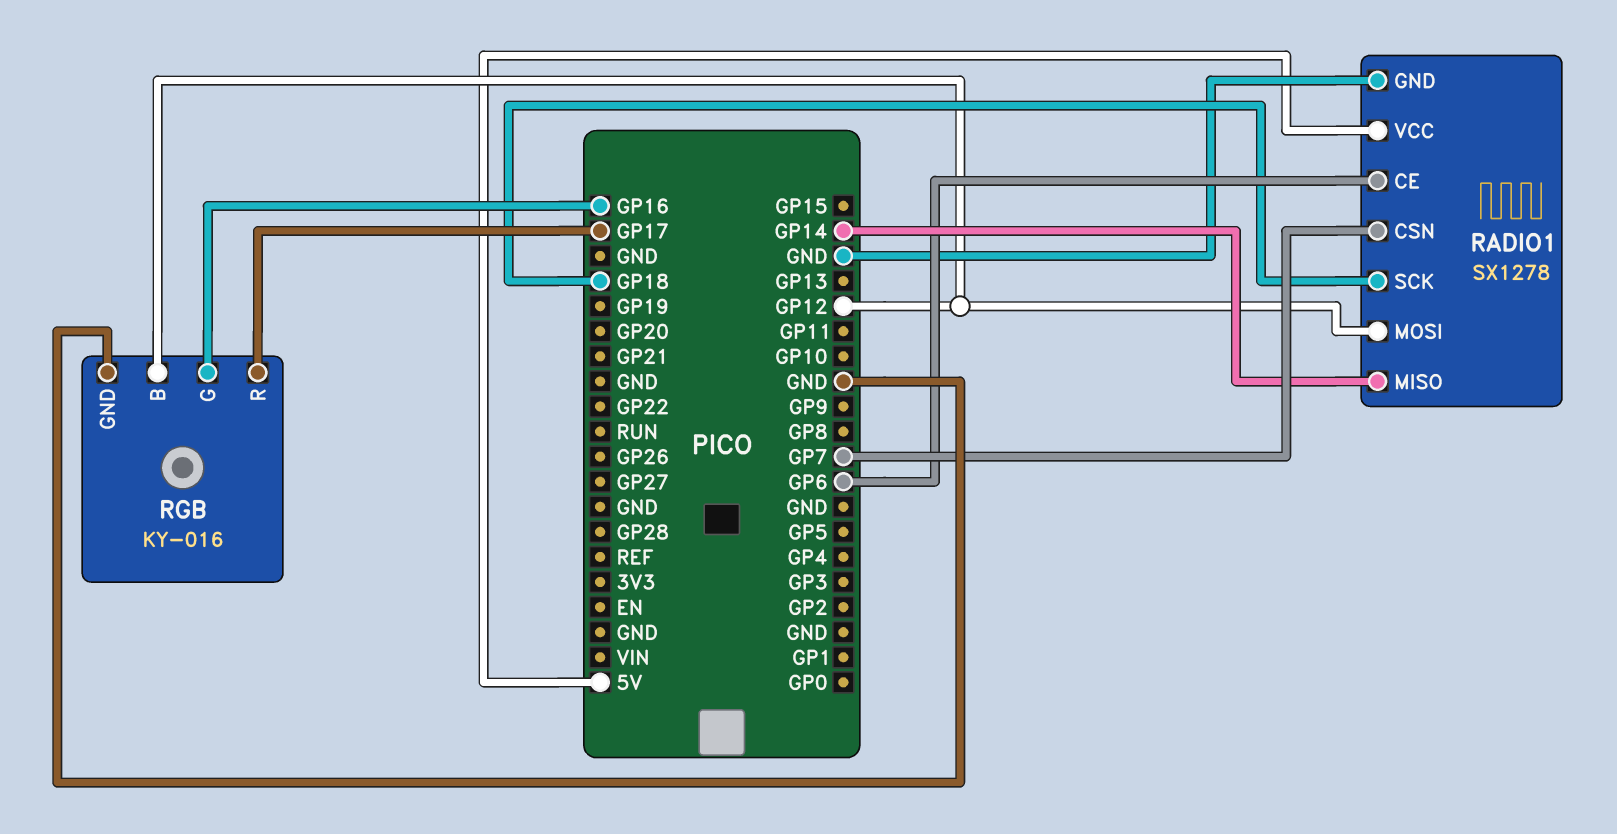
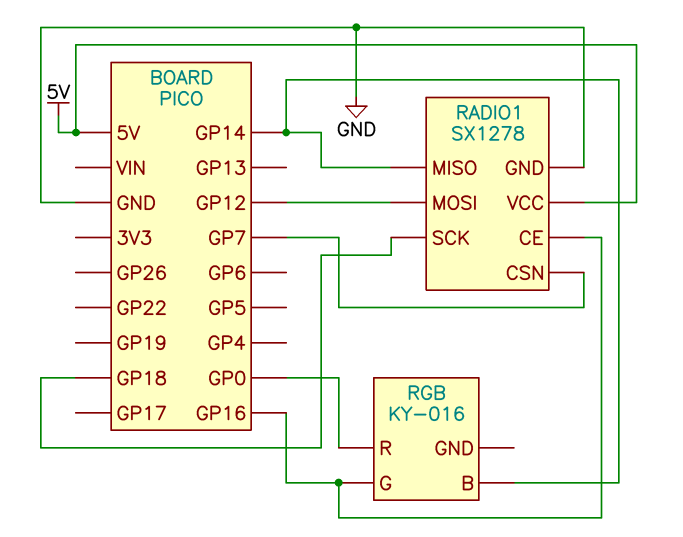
RADIO1 pin CE: GP6 -> GP16
RGB pin B: GP12 -> GP14
RGB pin GND: GND -> none
RGB pin R: GP17 -> GP0

